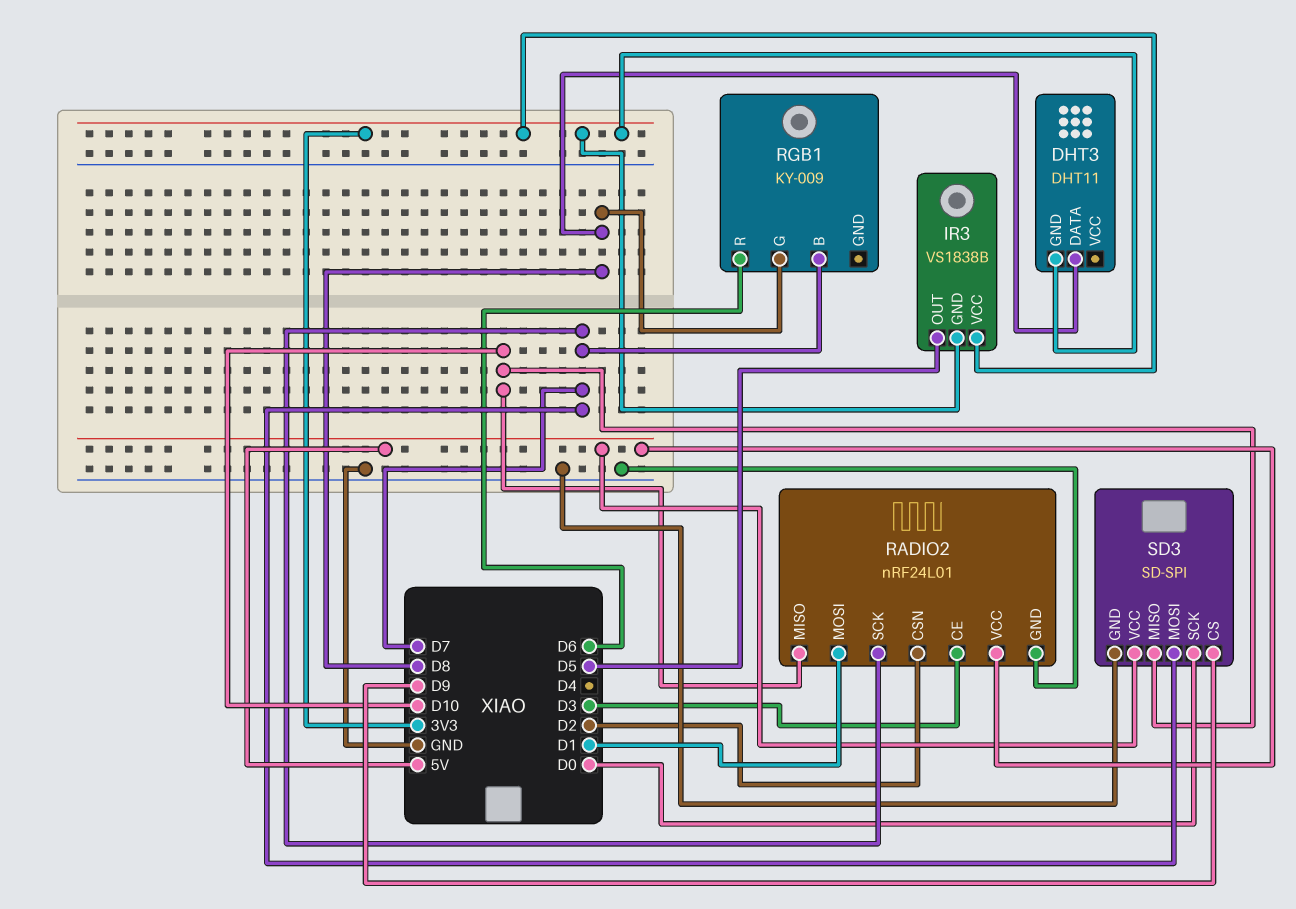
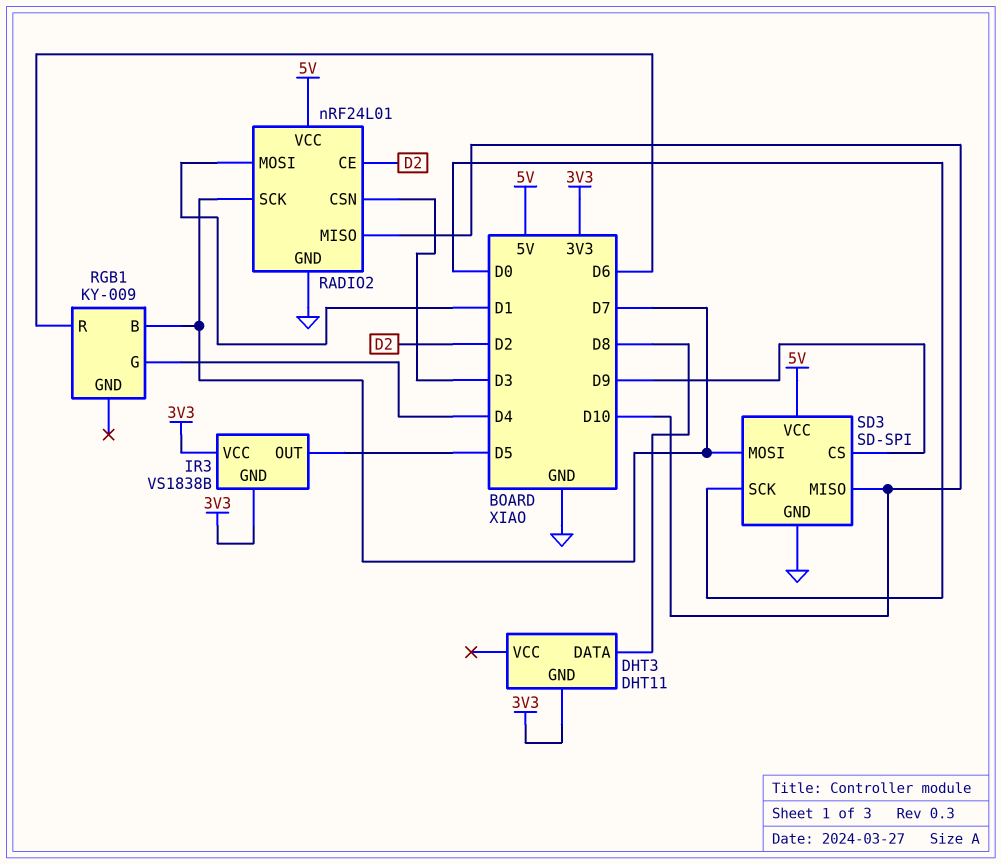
RADIO2 pin CE: D3 -> D2
RADIO2 pin CSN: D2 -> D3
RGB1 pin G: D8 -> D4

